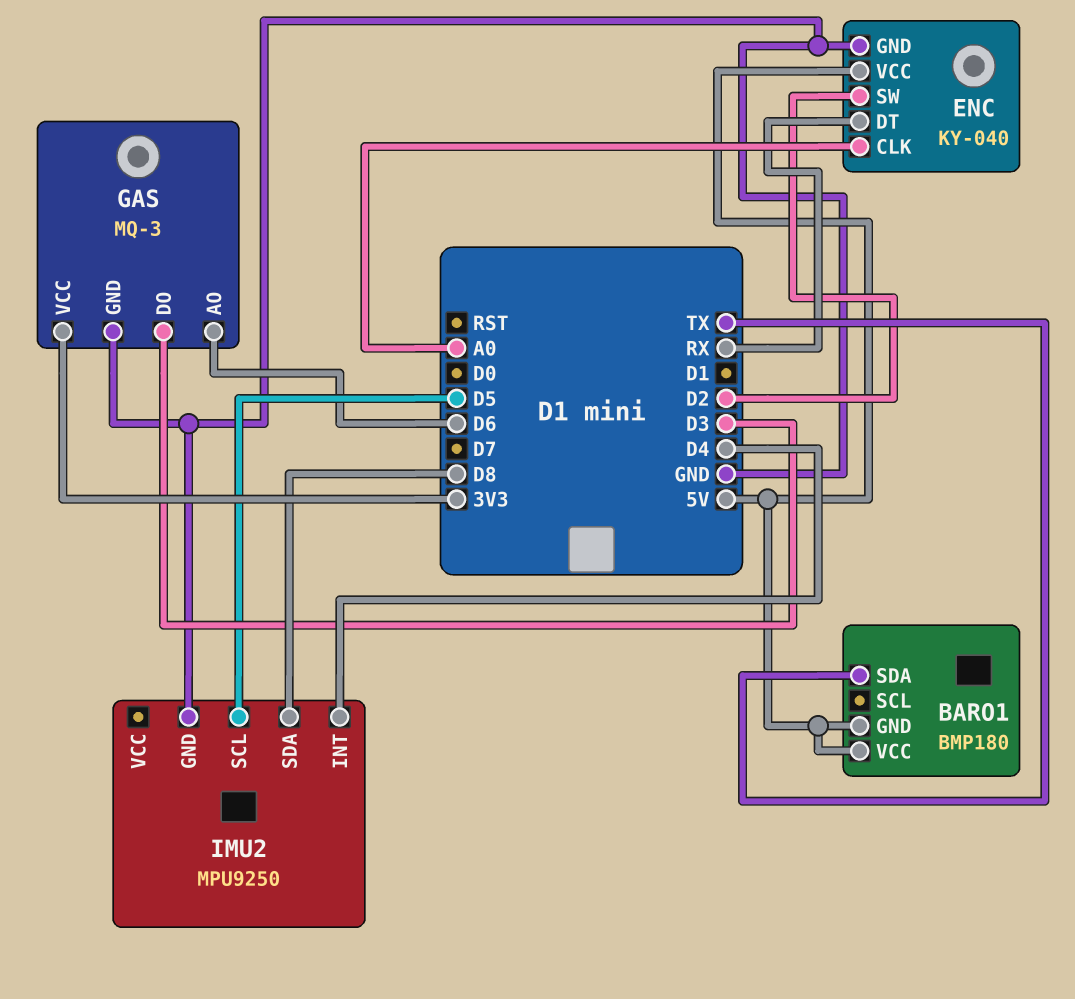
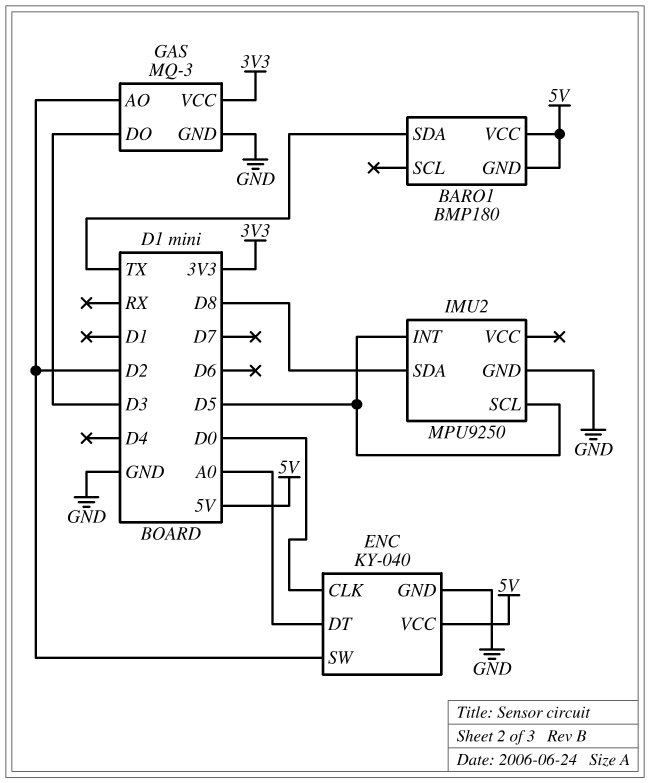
ENC pin CLK: A0 -> D0
ENC pin DT: RX -> A0
GAS pin AO: D6 -> D2
IMU2 pin INT: D4 -> D5

